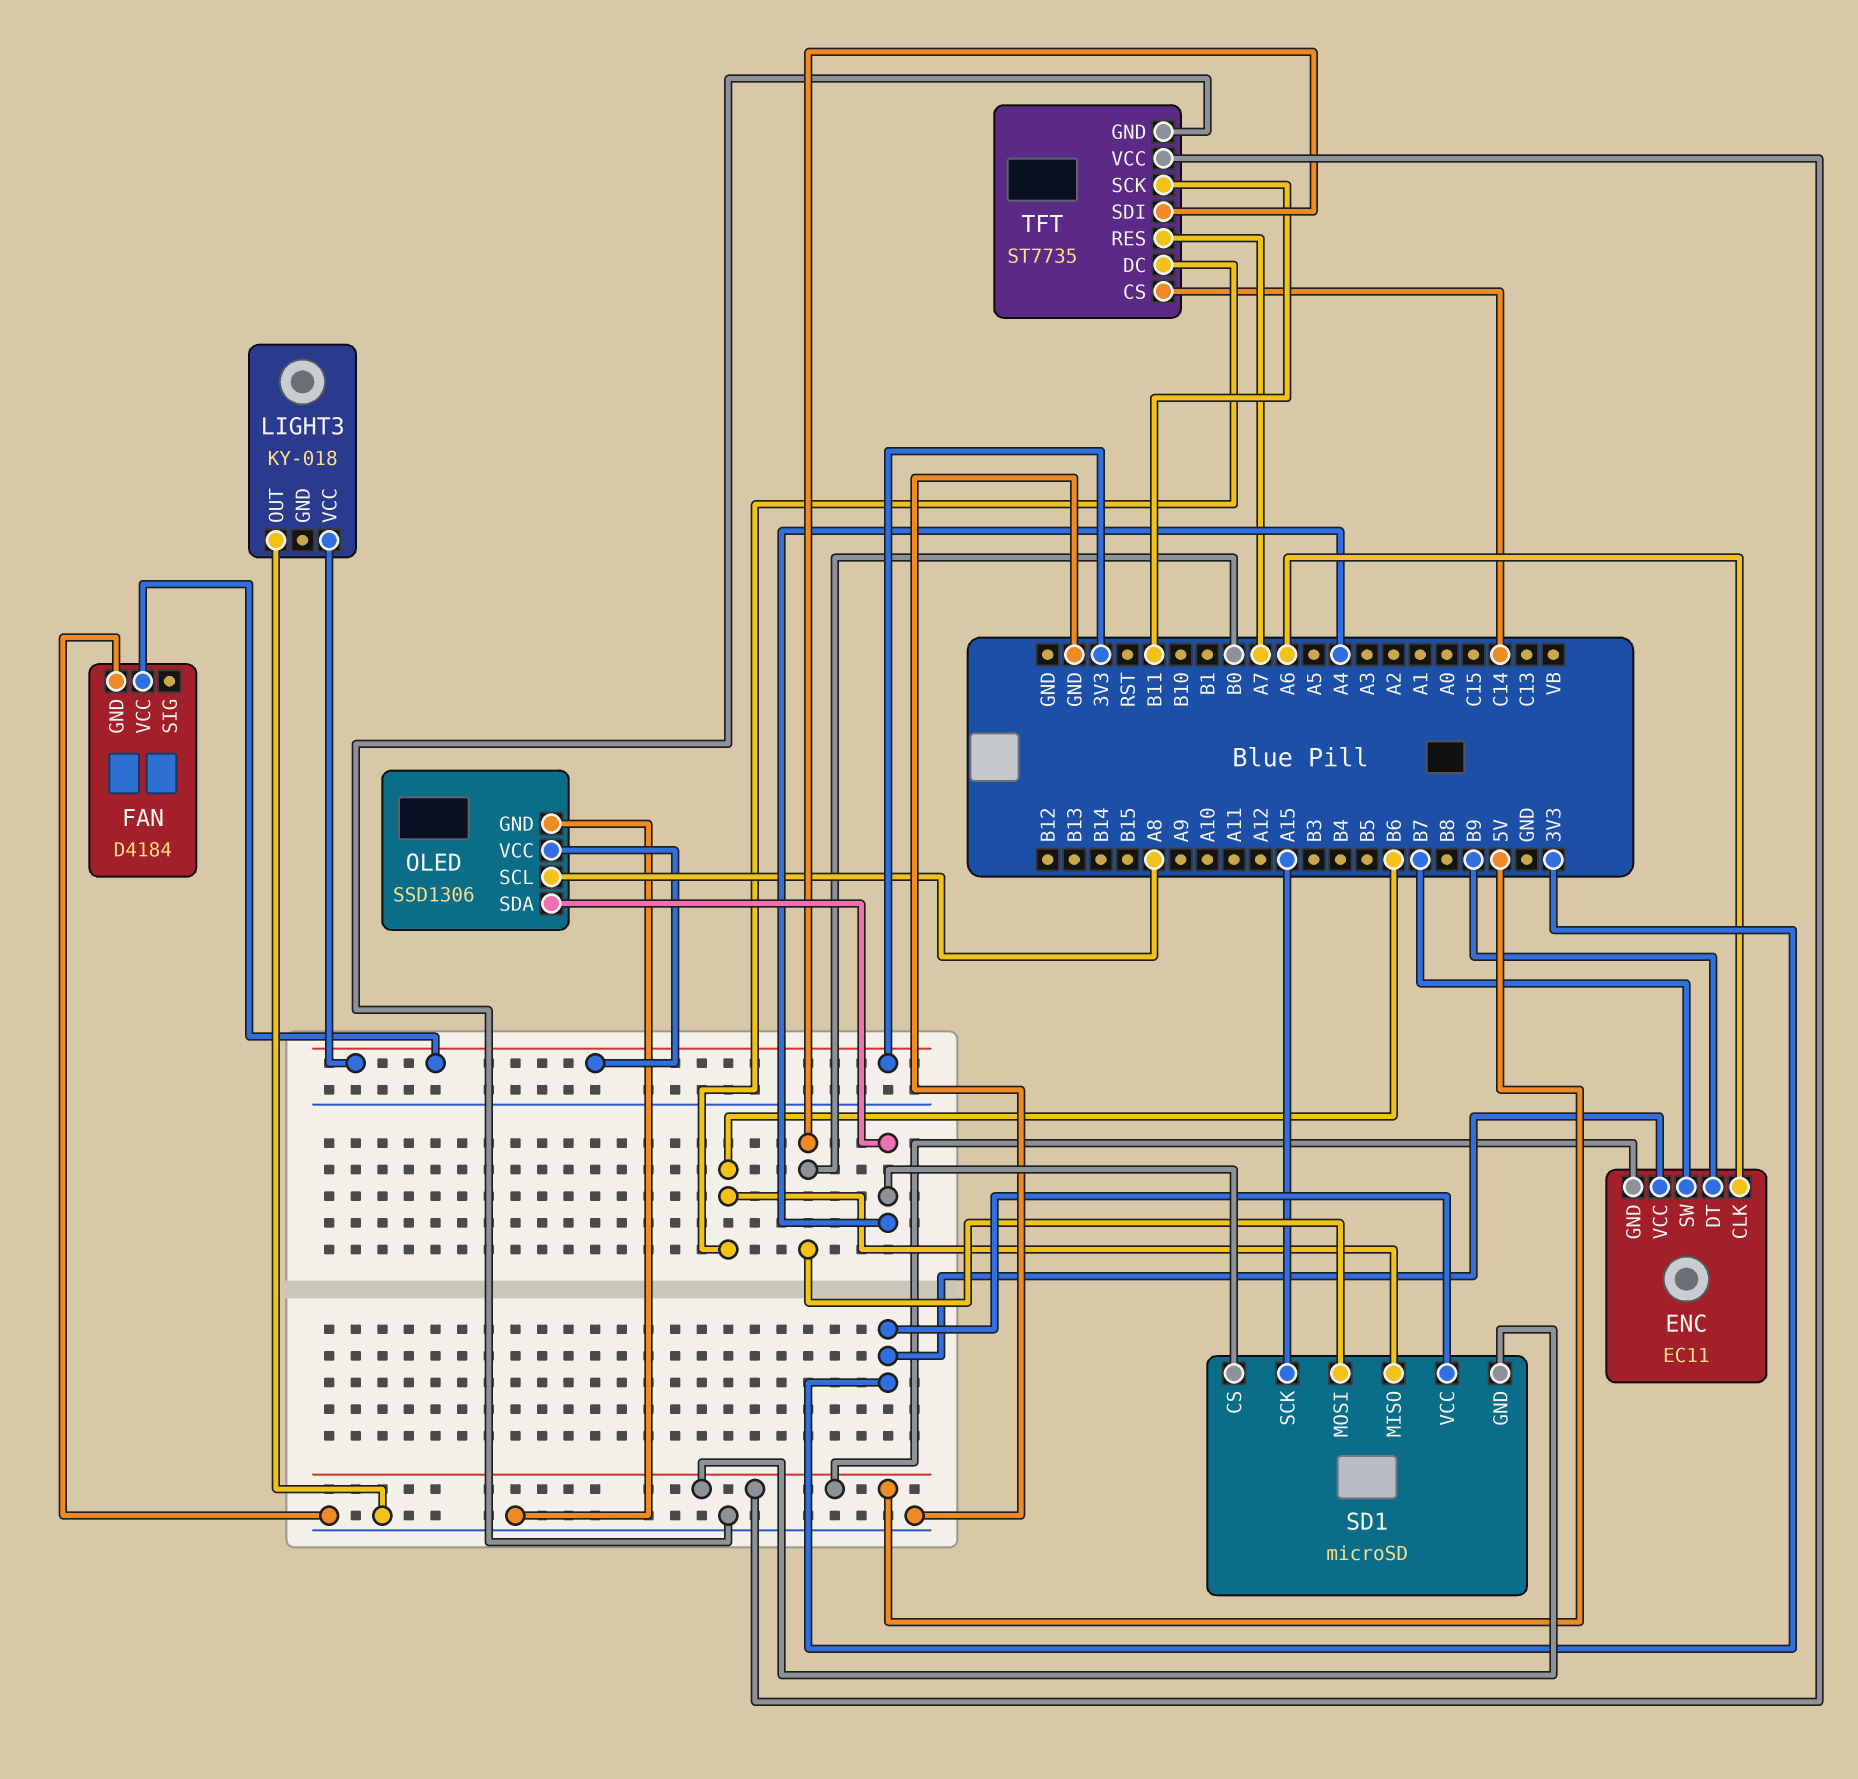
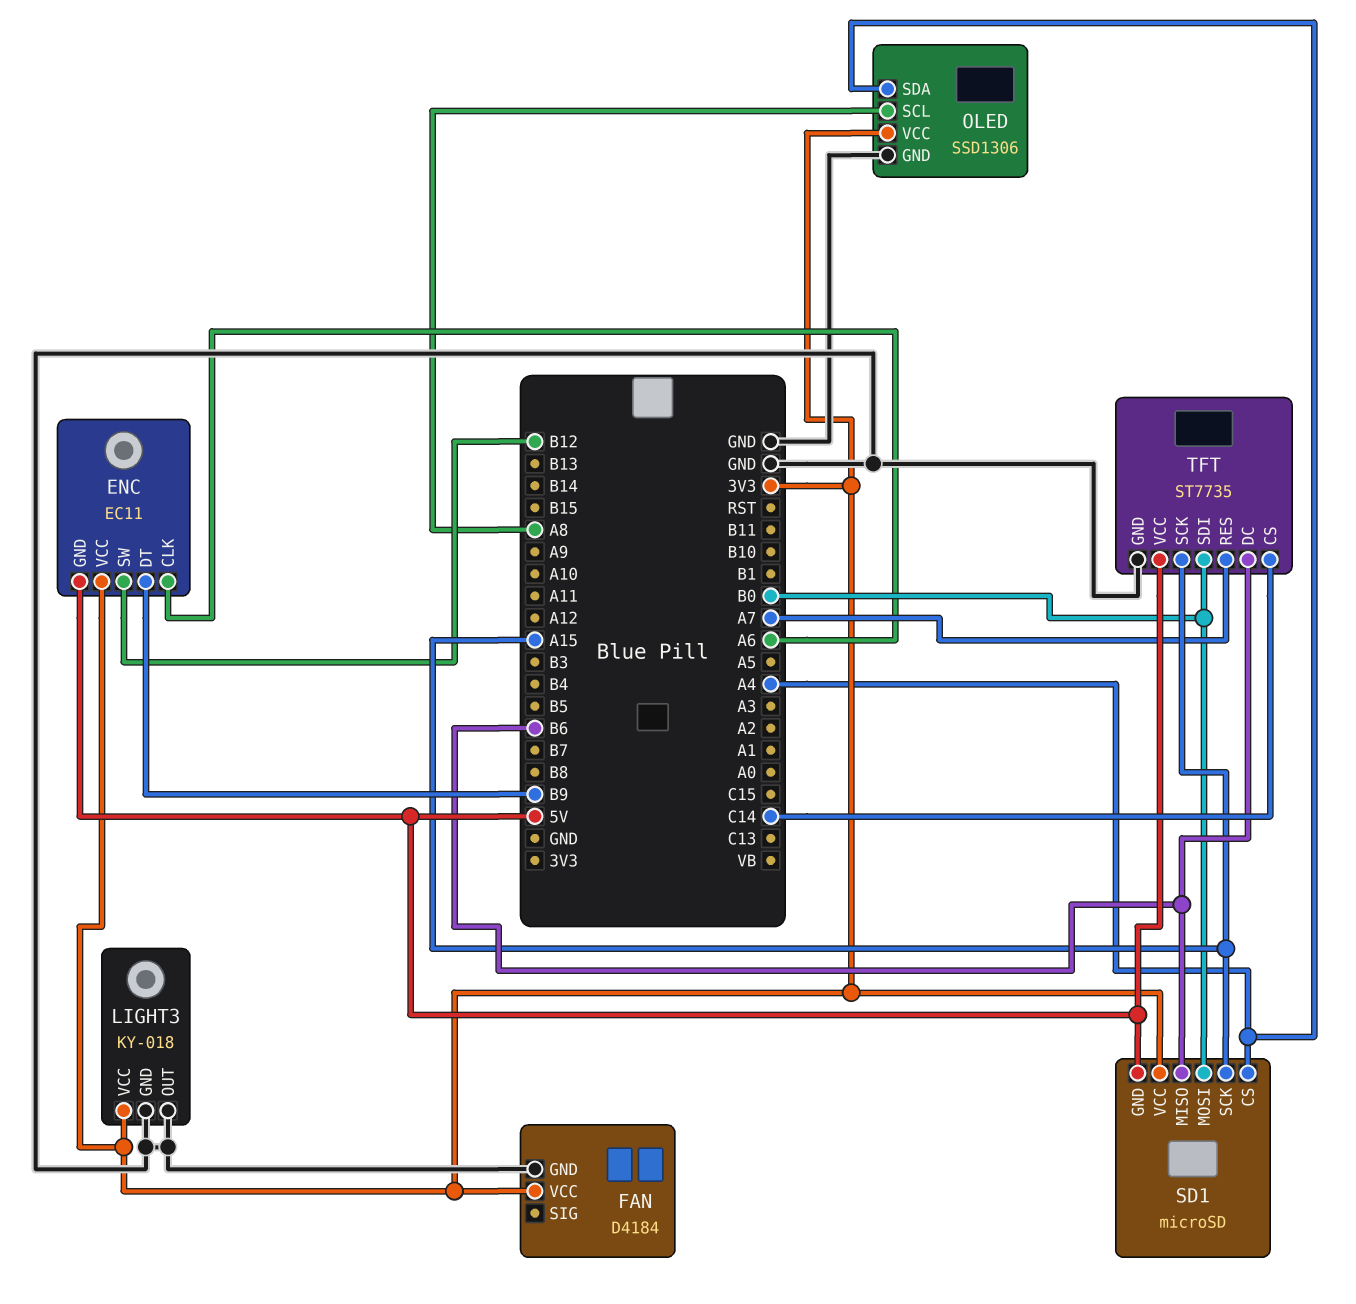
ENC pin SW: B7 -> B12
LIGHT3 pin GND: none -> GND
TFT pin SCK: B11 -> A15

